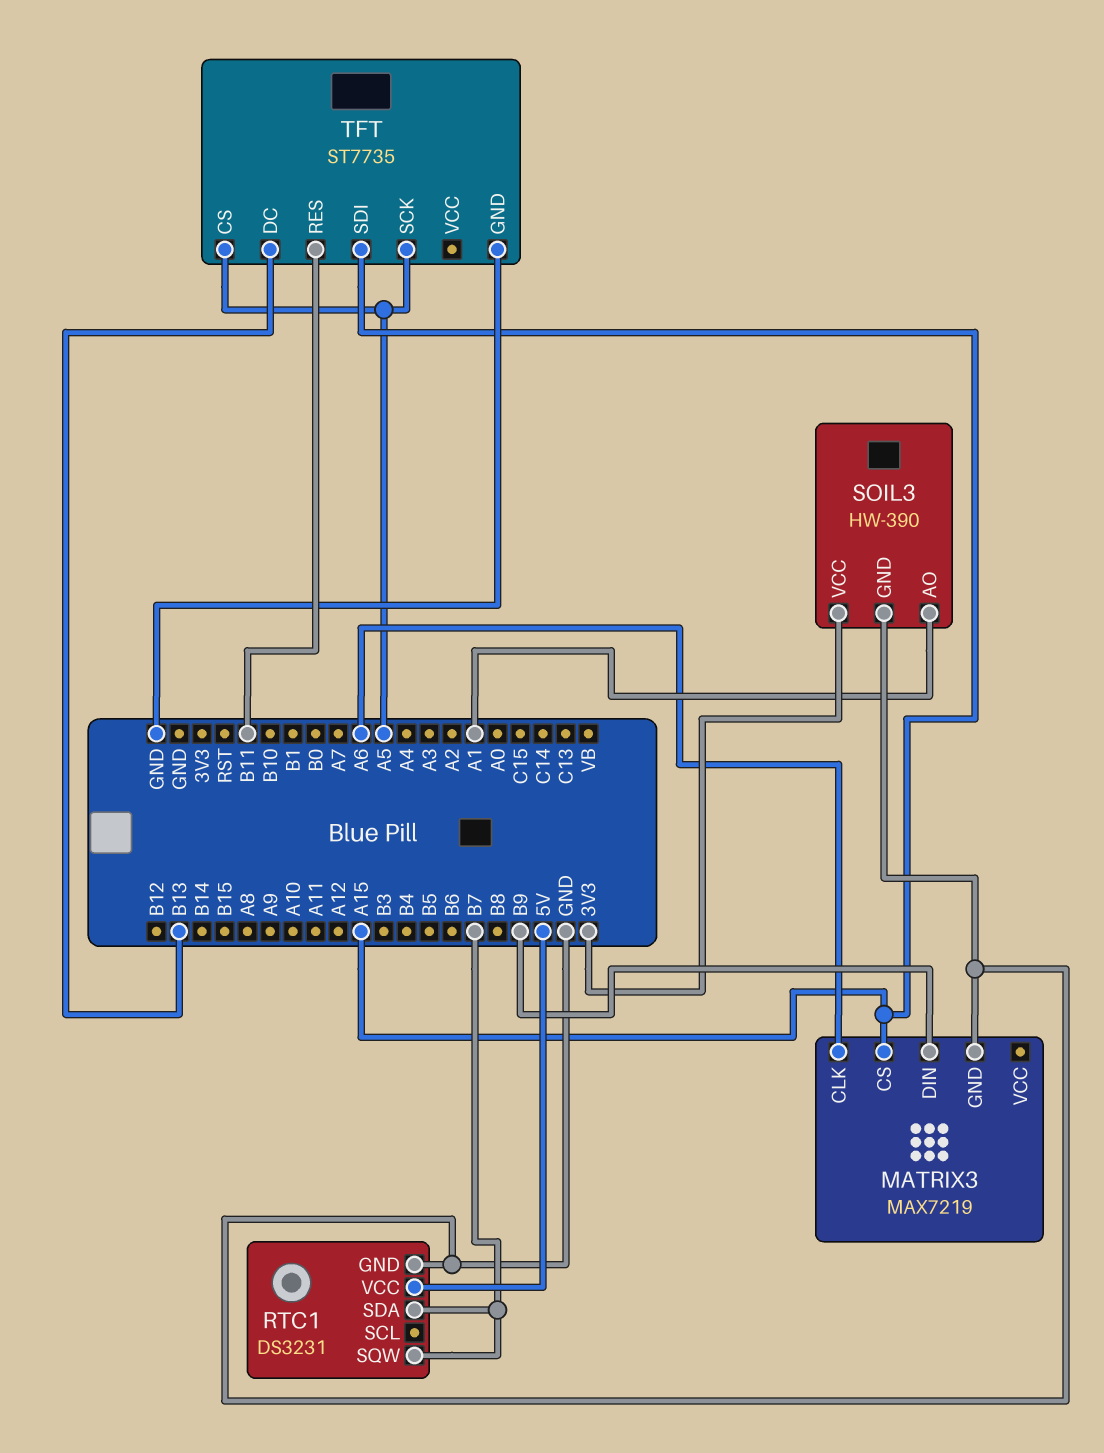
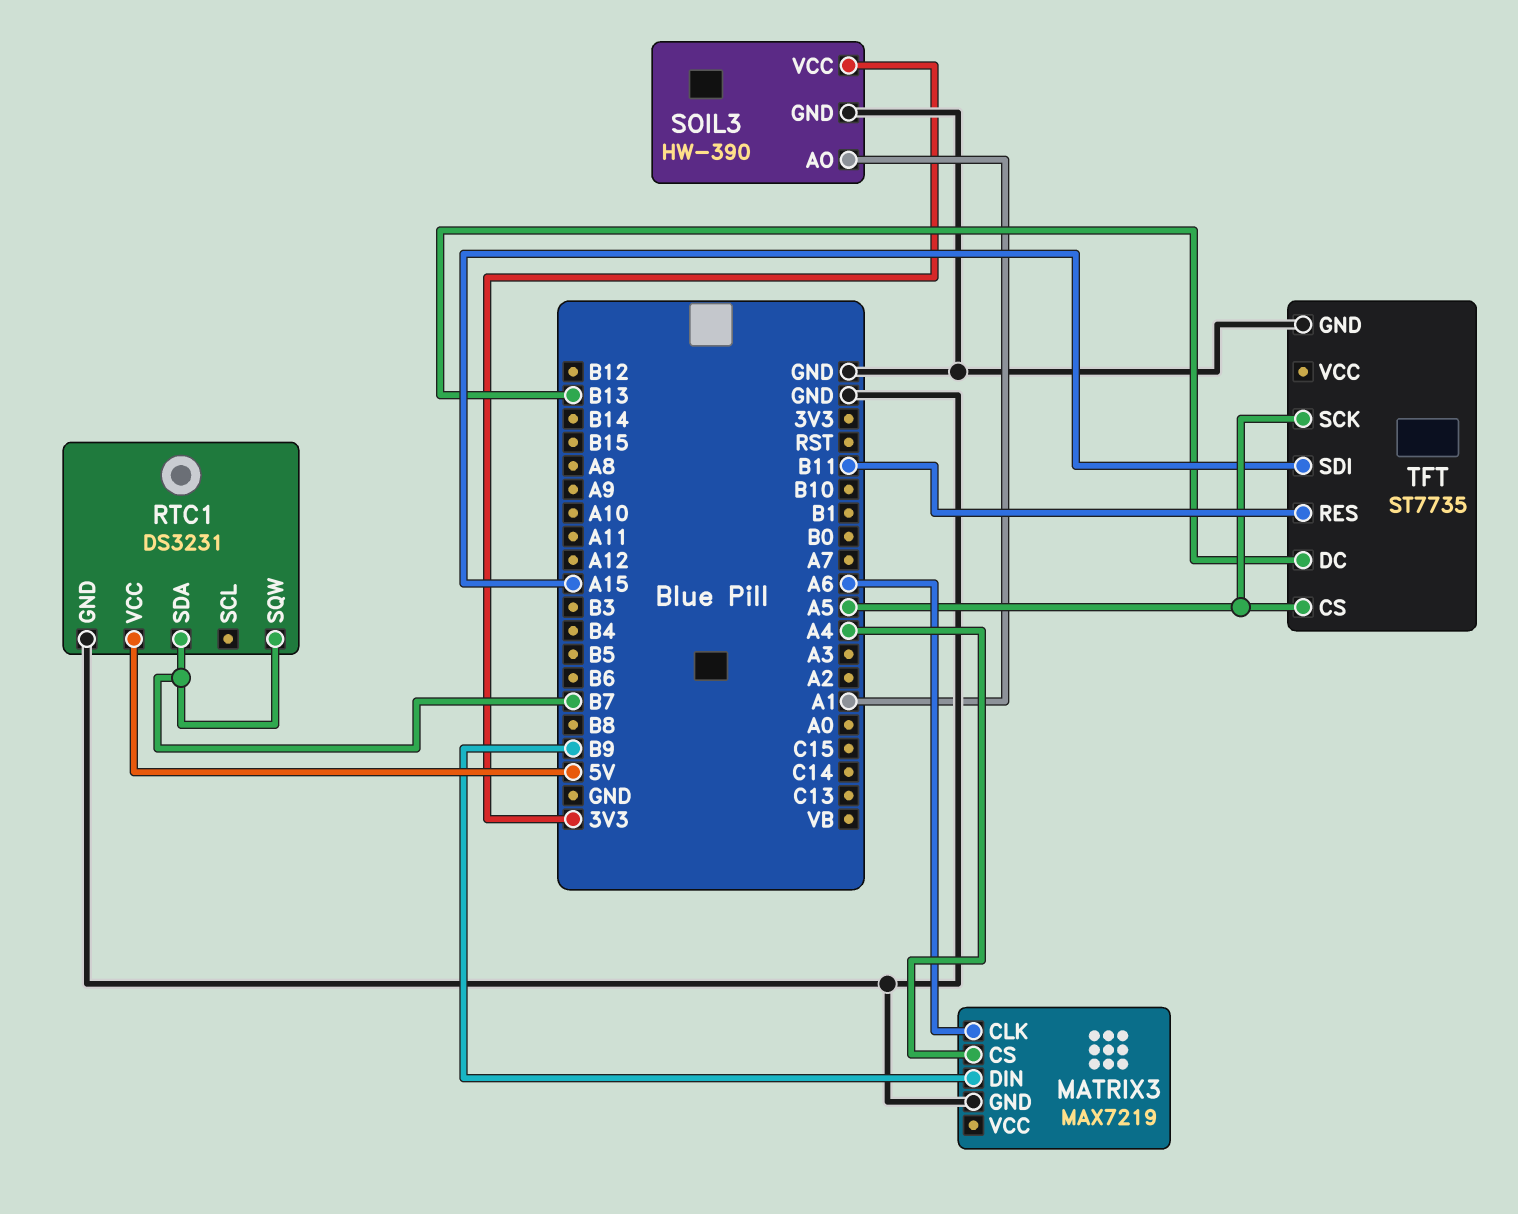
MATRIX3 pin CS: A15 -> A4

